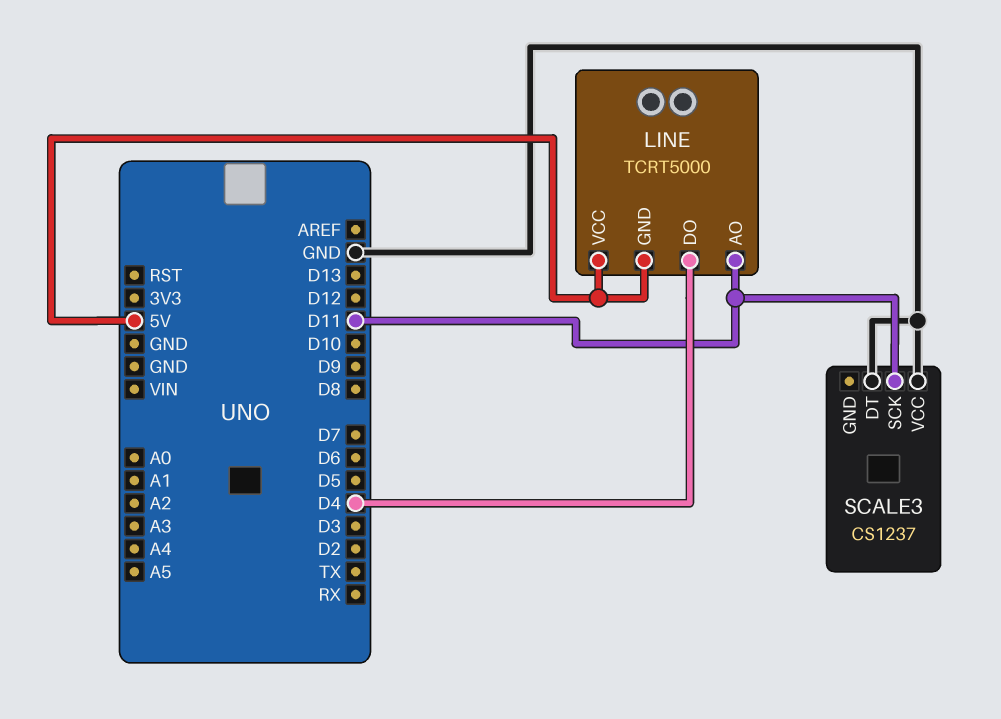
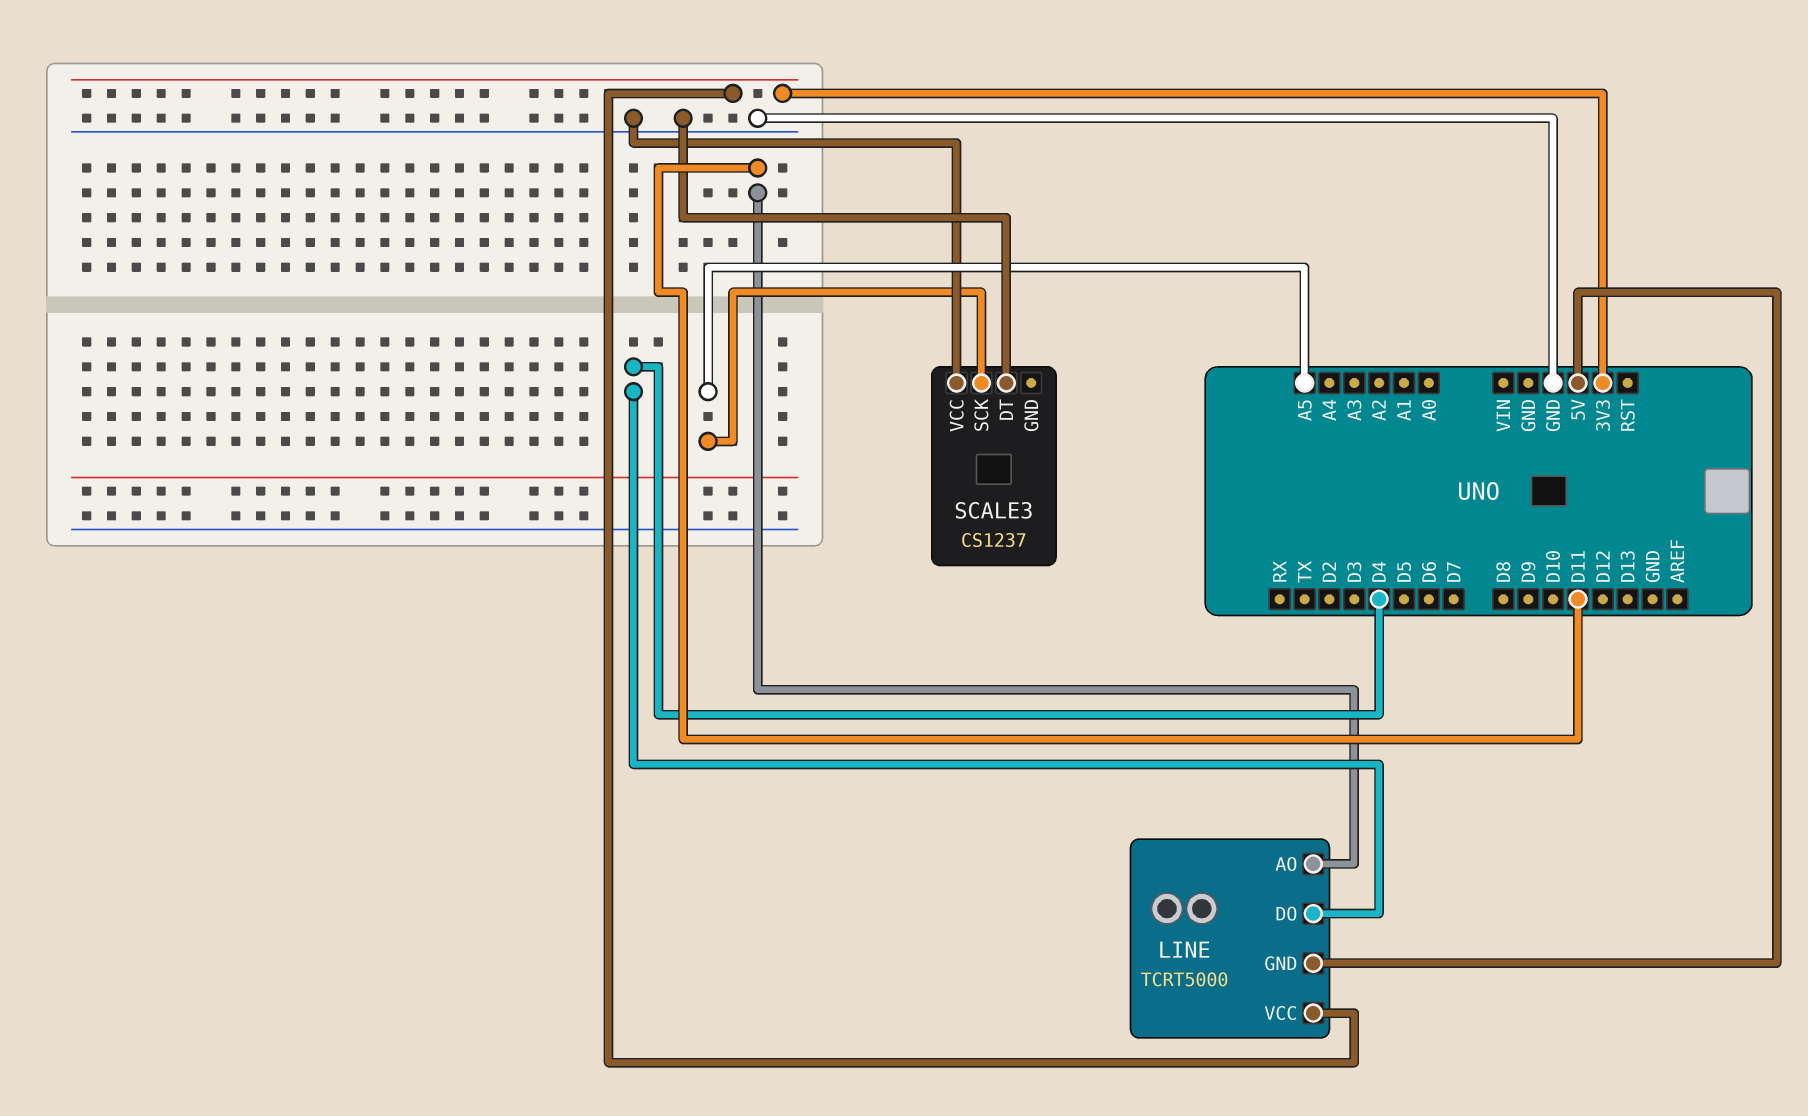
LINE pin VCC: 5V -> 3V3
SCALE3 pin SCK: D11 -> A5

